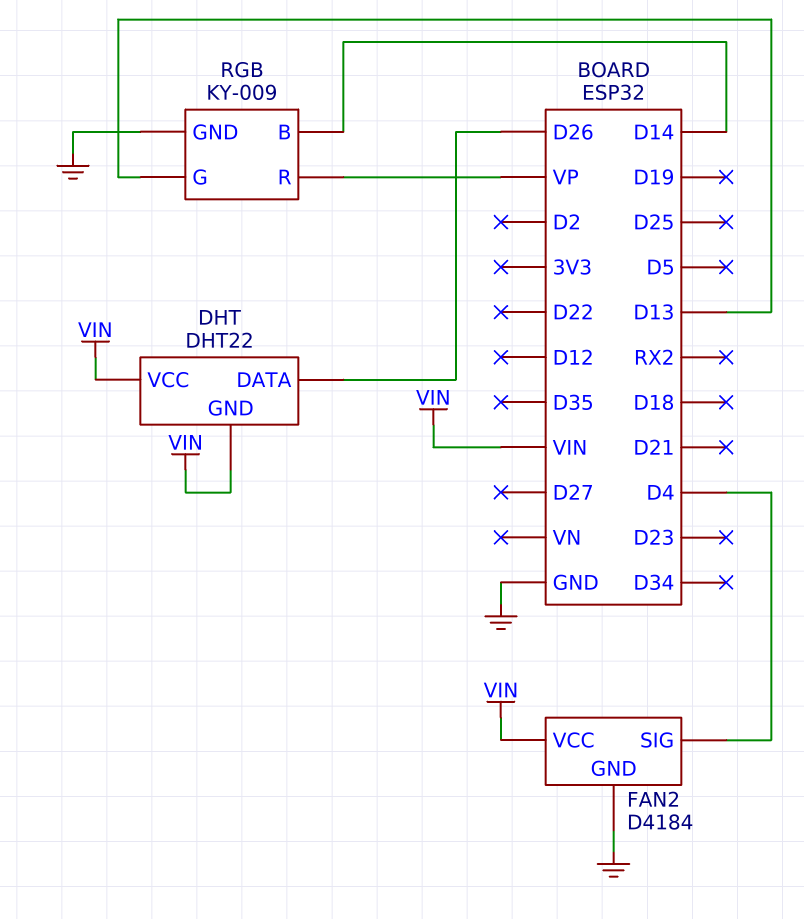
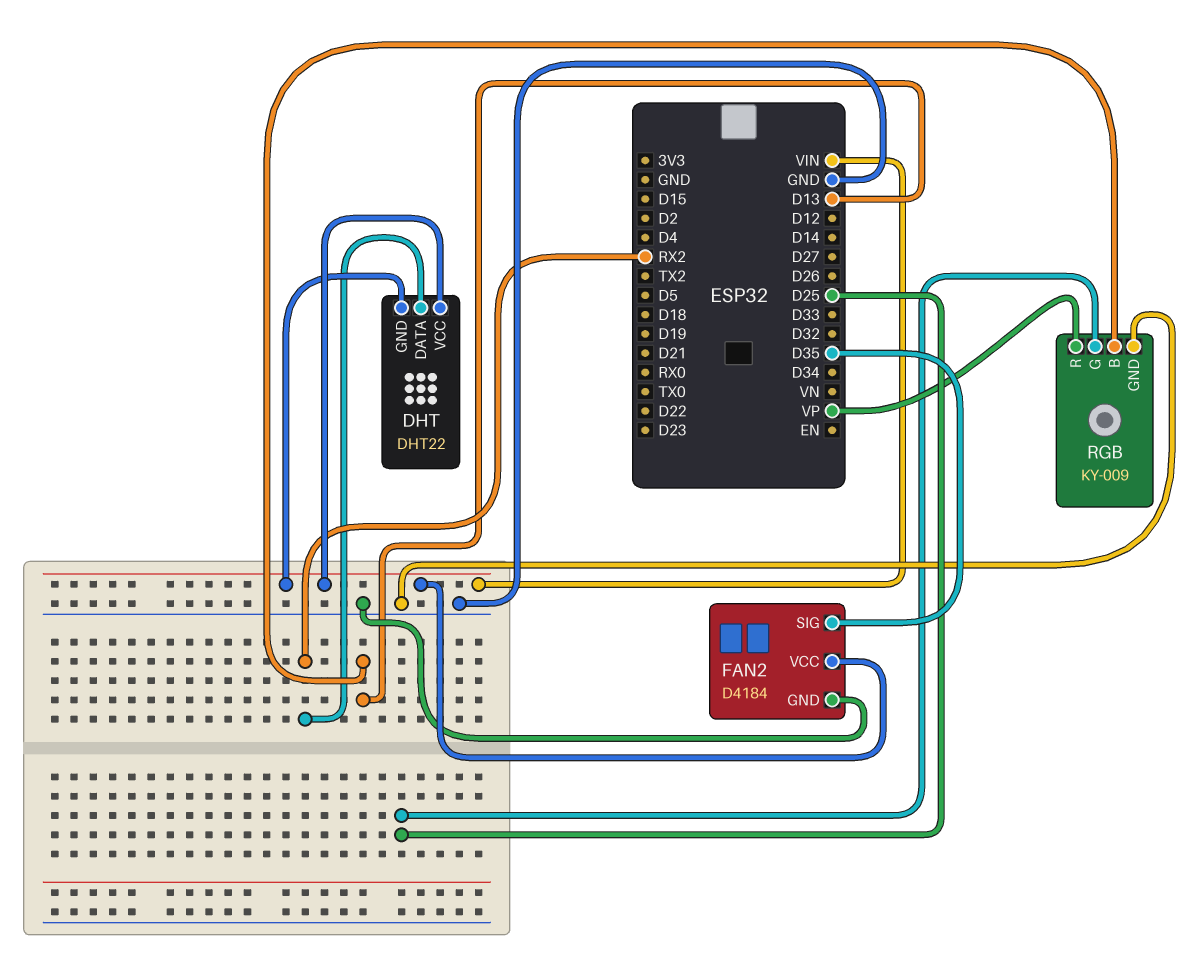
DHT pin DATA: D26 -> RX2
FAN2 pin SIG: D4 -> D35
RGB pin B: D14 -> D13
RGB pin G: D13 -> D25

